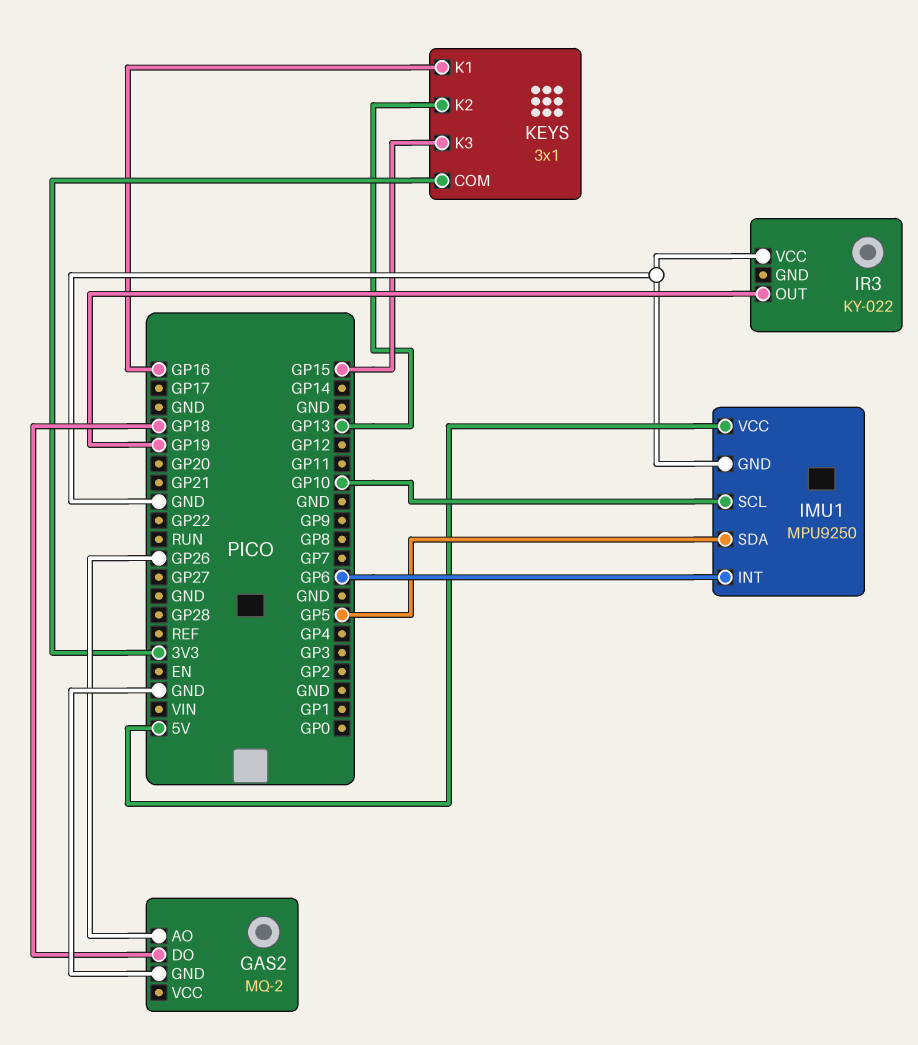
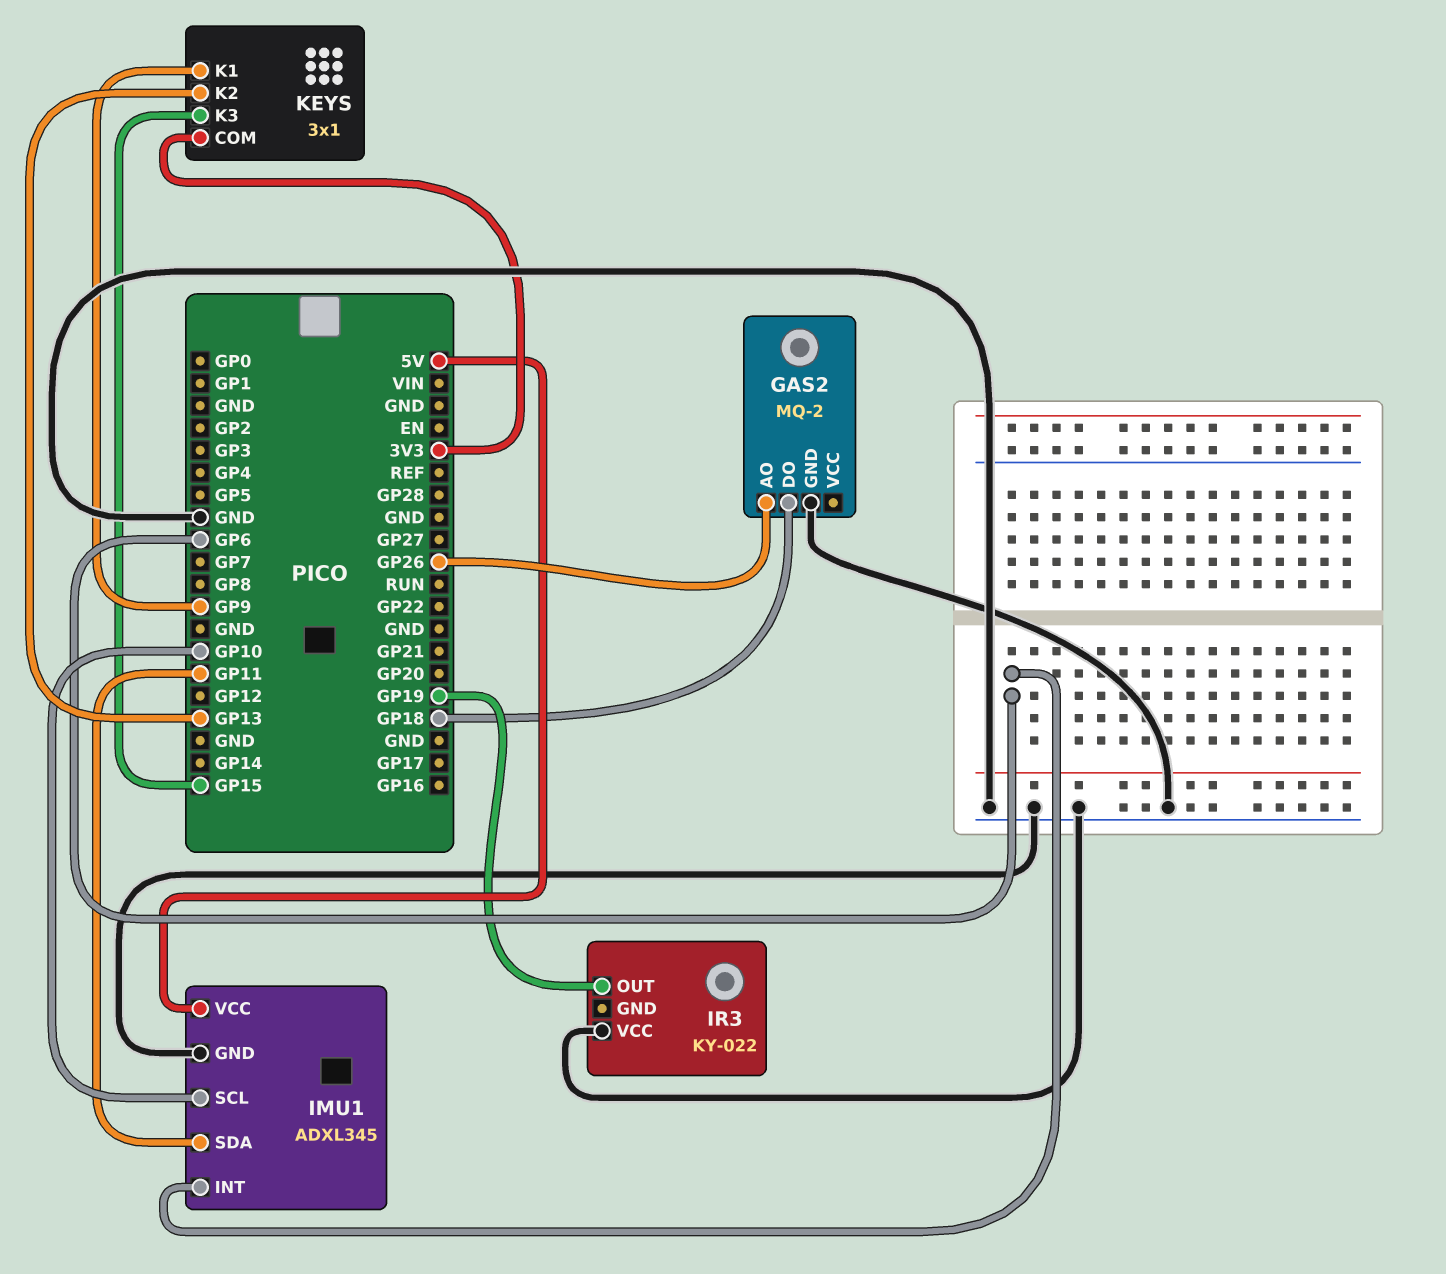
IMU1: MPU9250 -> ADXL345
IMU1 pin SDA: GP5 -> GP11
KEYS pin K1: GP16 -> GP9

